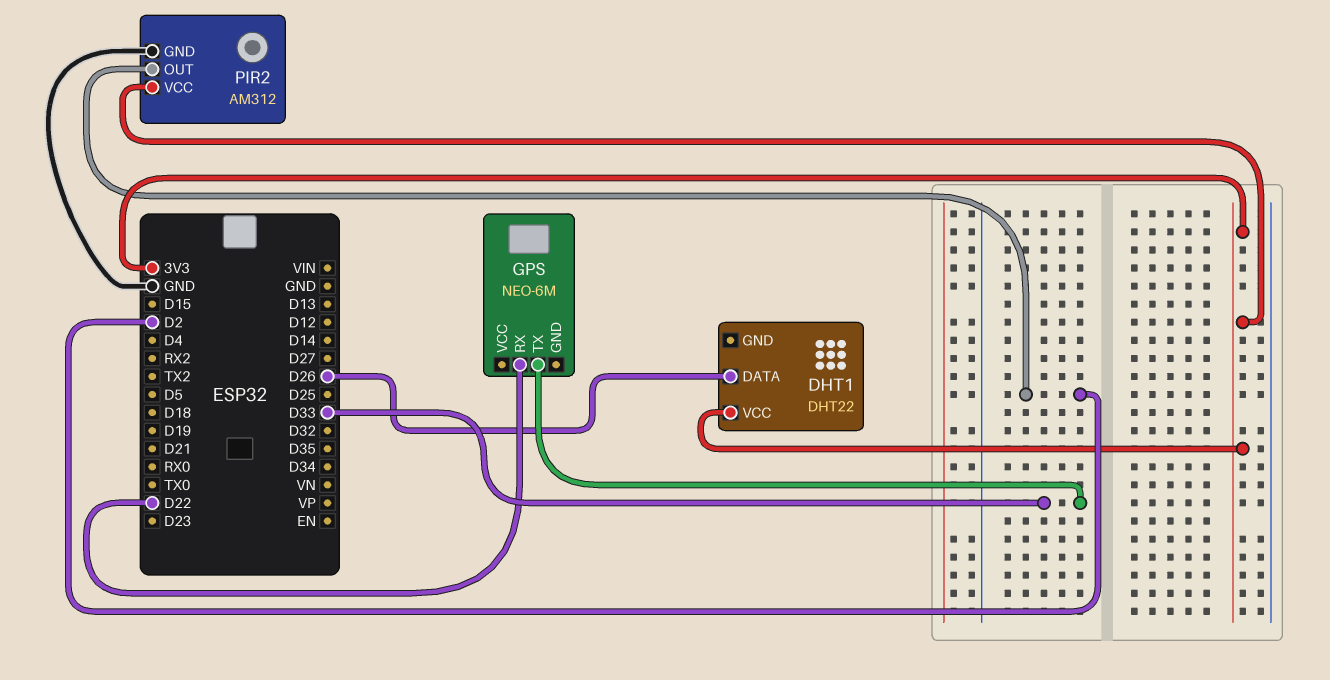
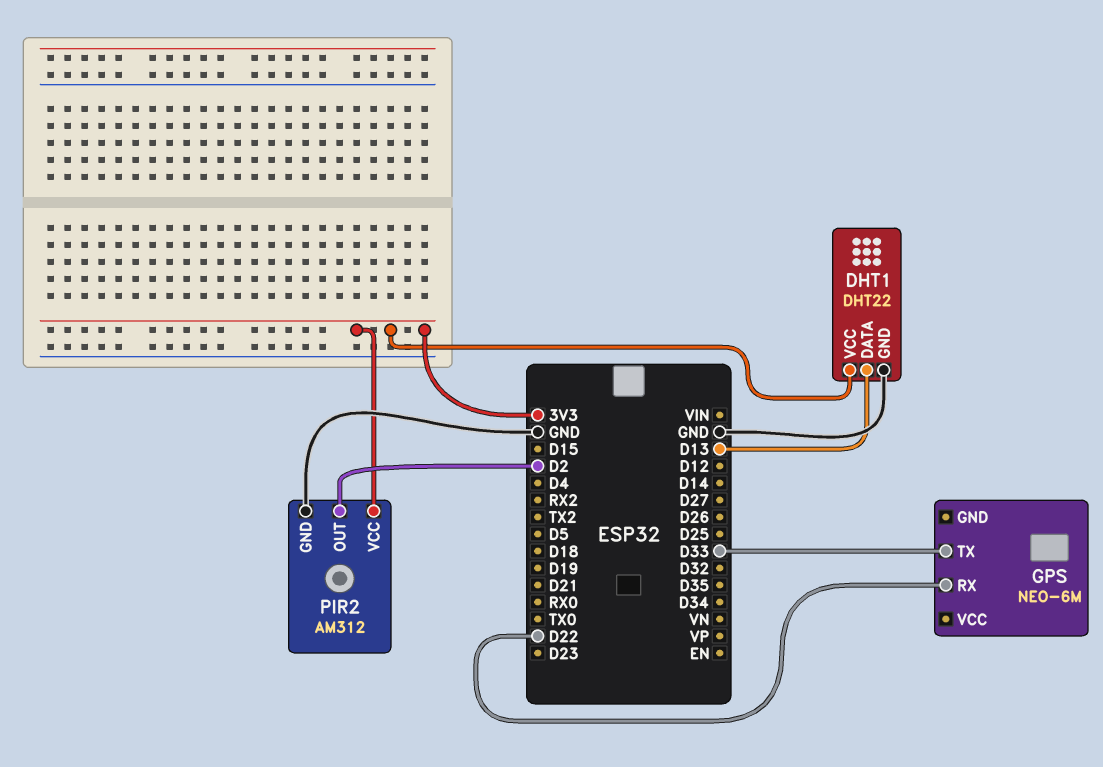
DHT1 pin DATA: D26 -> D13
DHT1 pin GND: none -> GND

